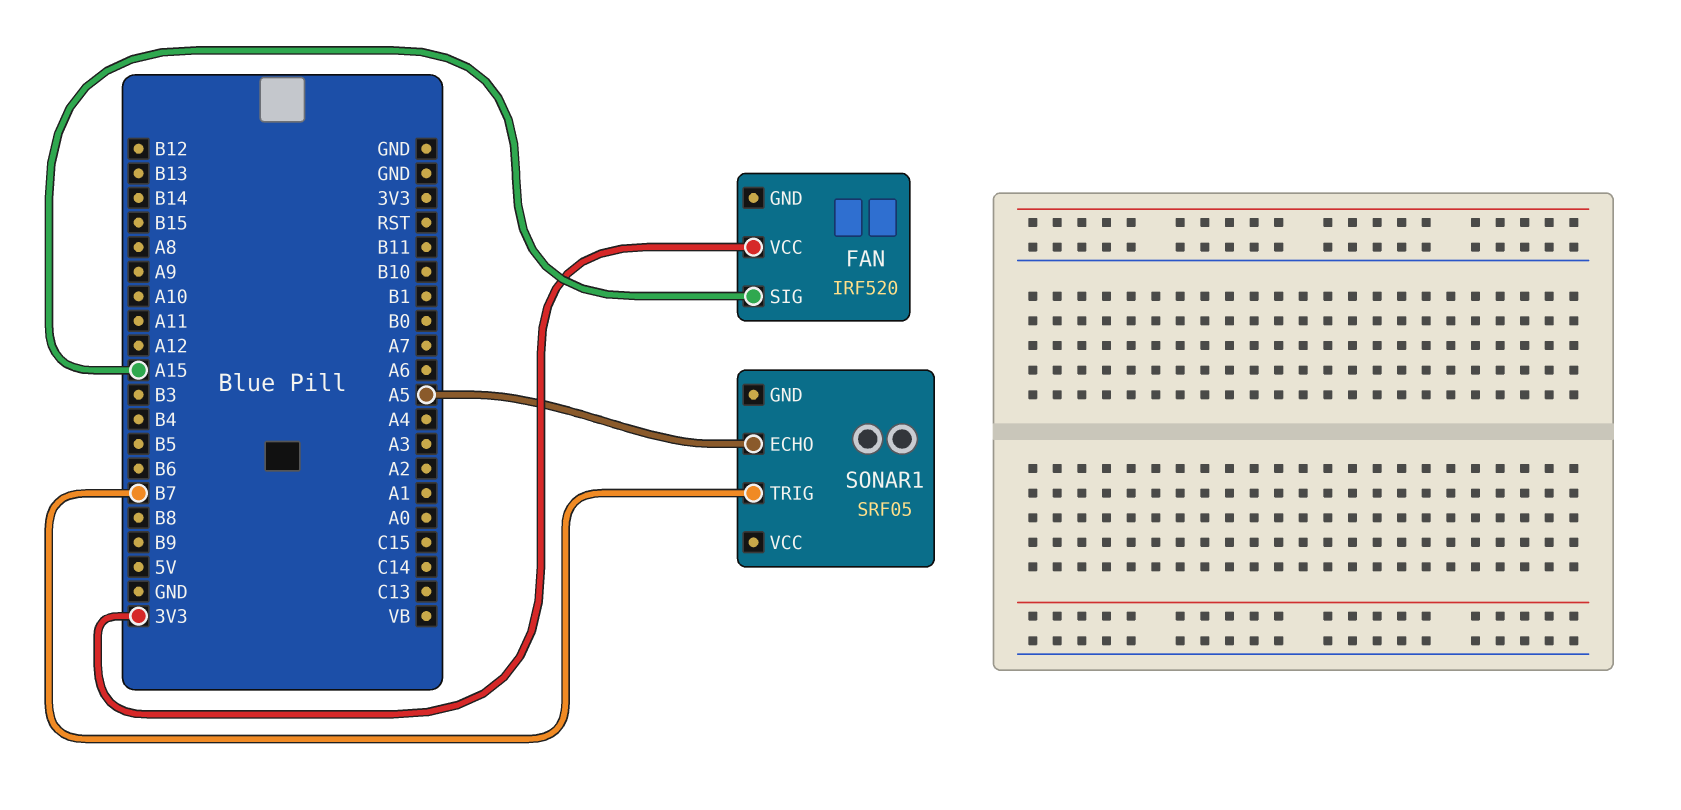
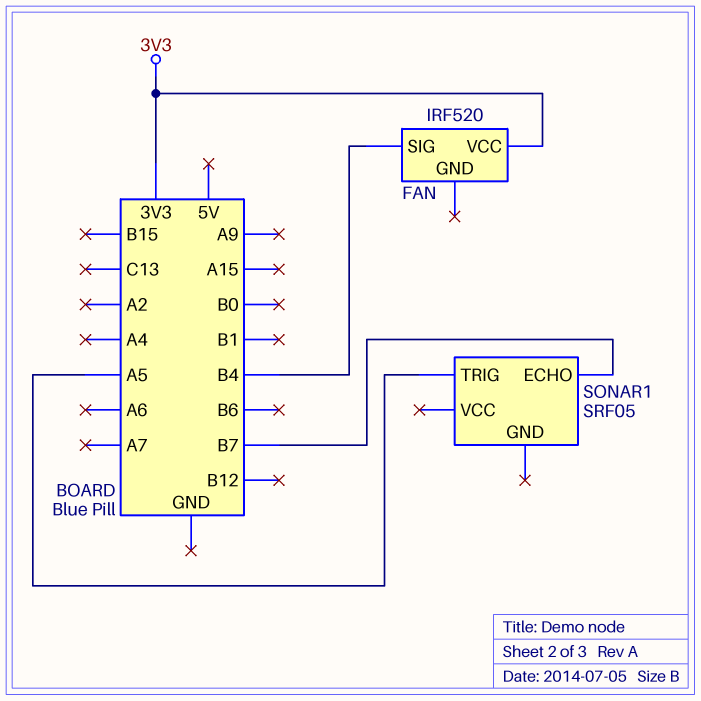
FAN pin SIG: A15 -> B4
SONAR1 pin ECHO: A5 -> B7
SONAR1 pin TRIG: B7 -> A5

